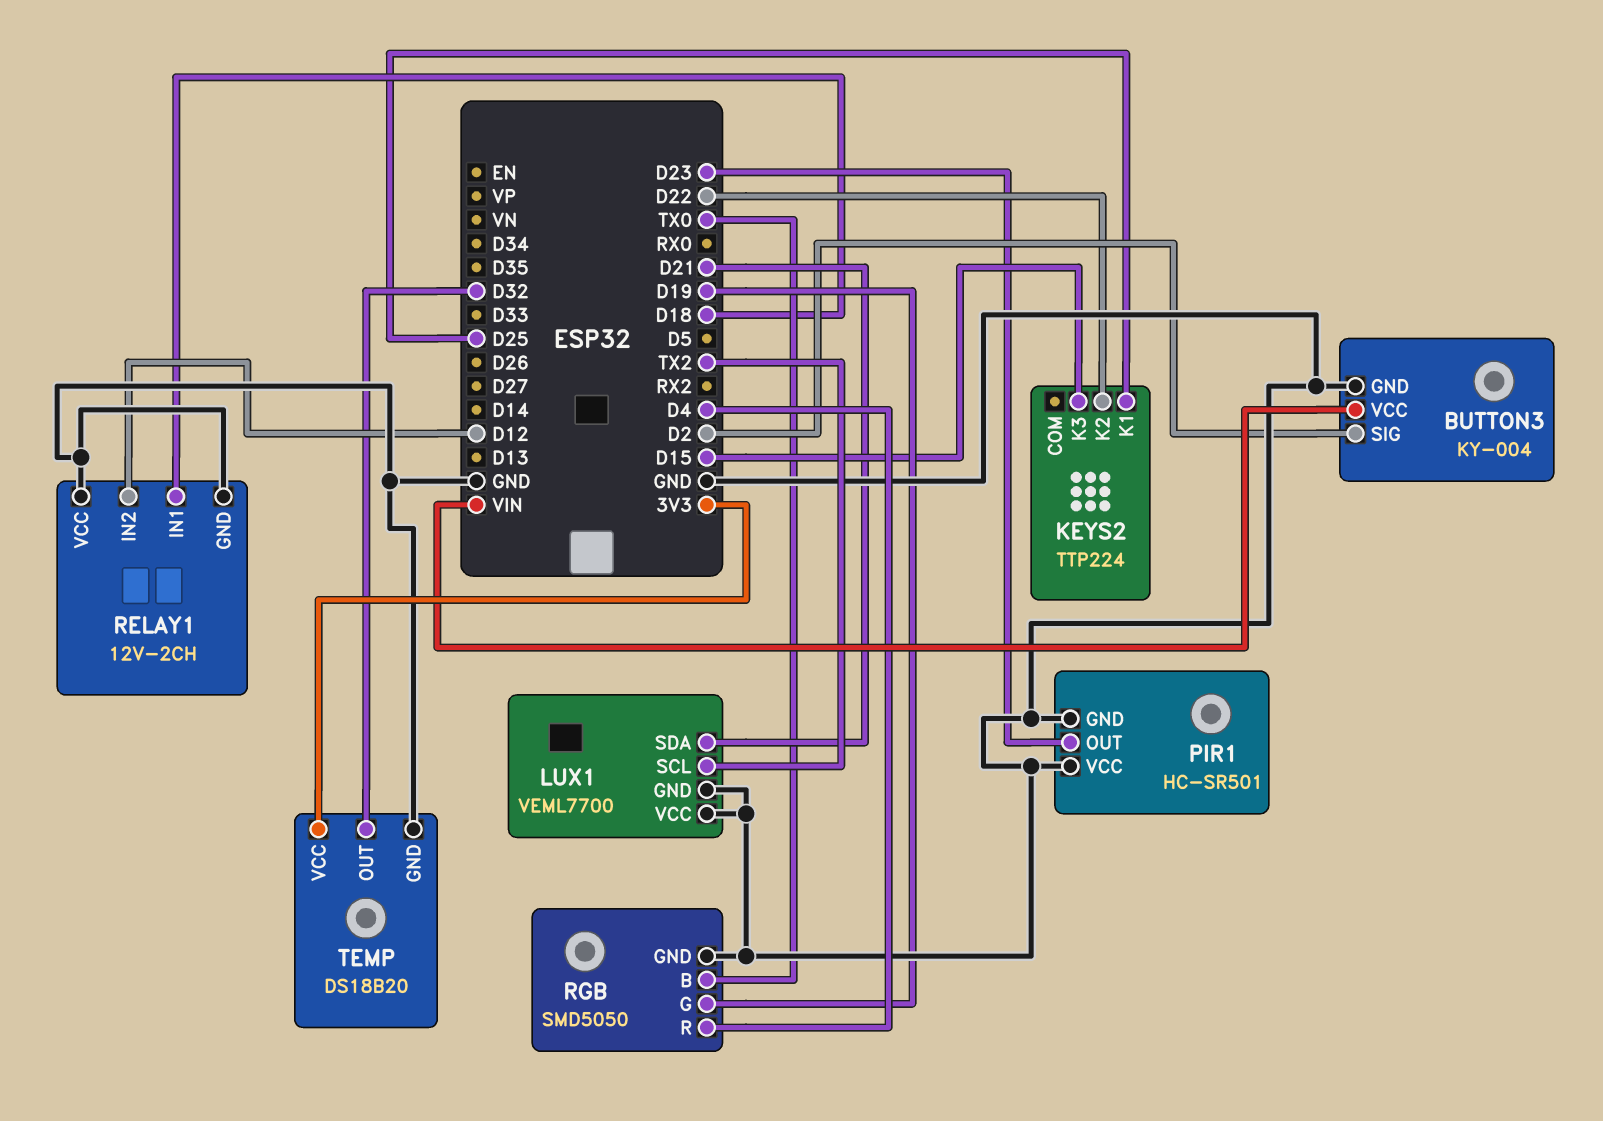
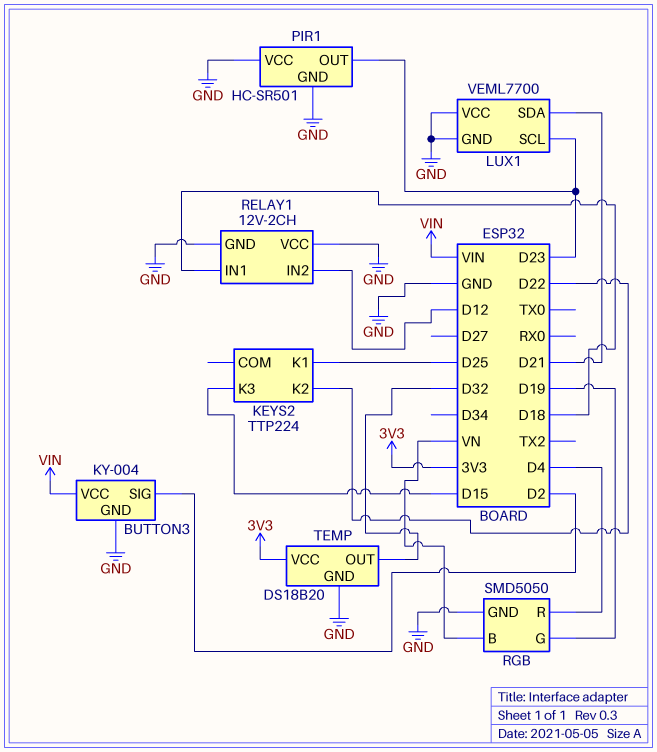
LUX1 pin SCL: TX2 -> D23
RGB pin B: TX0 -> VN

